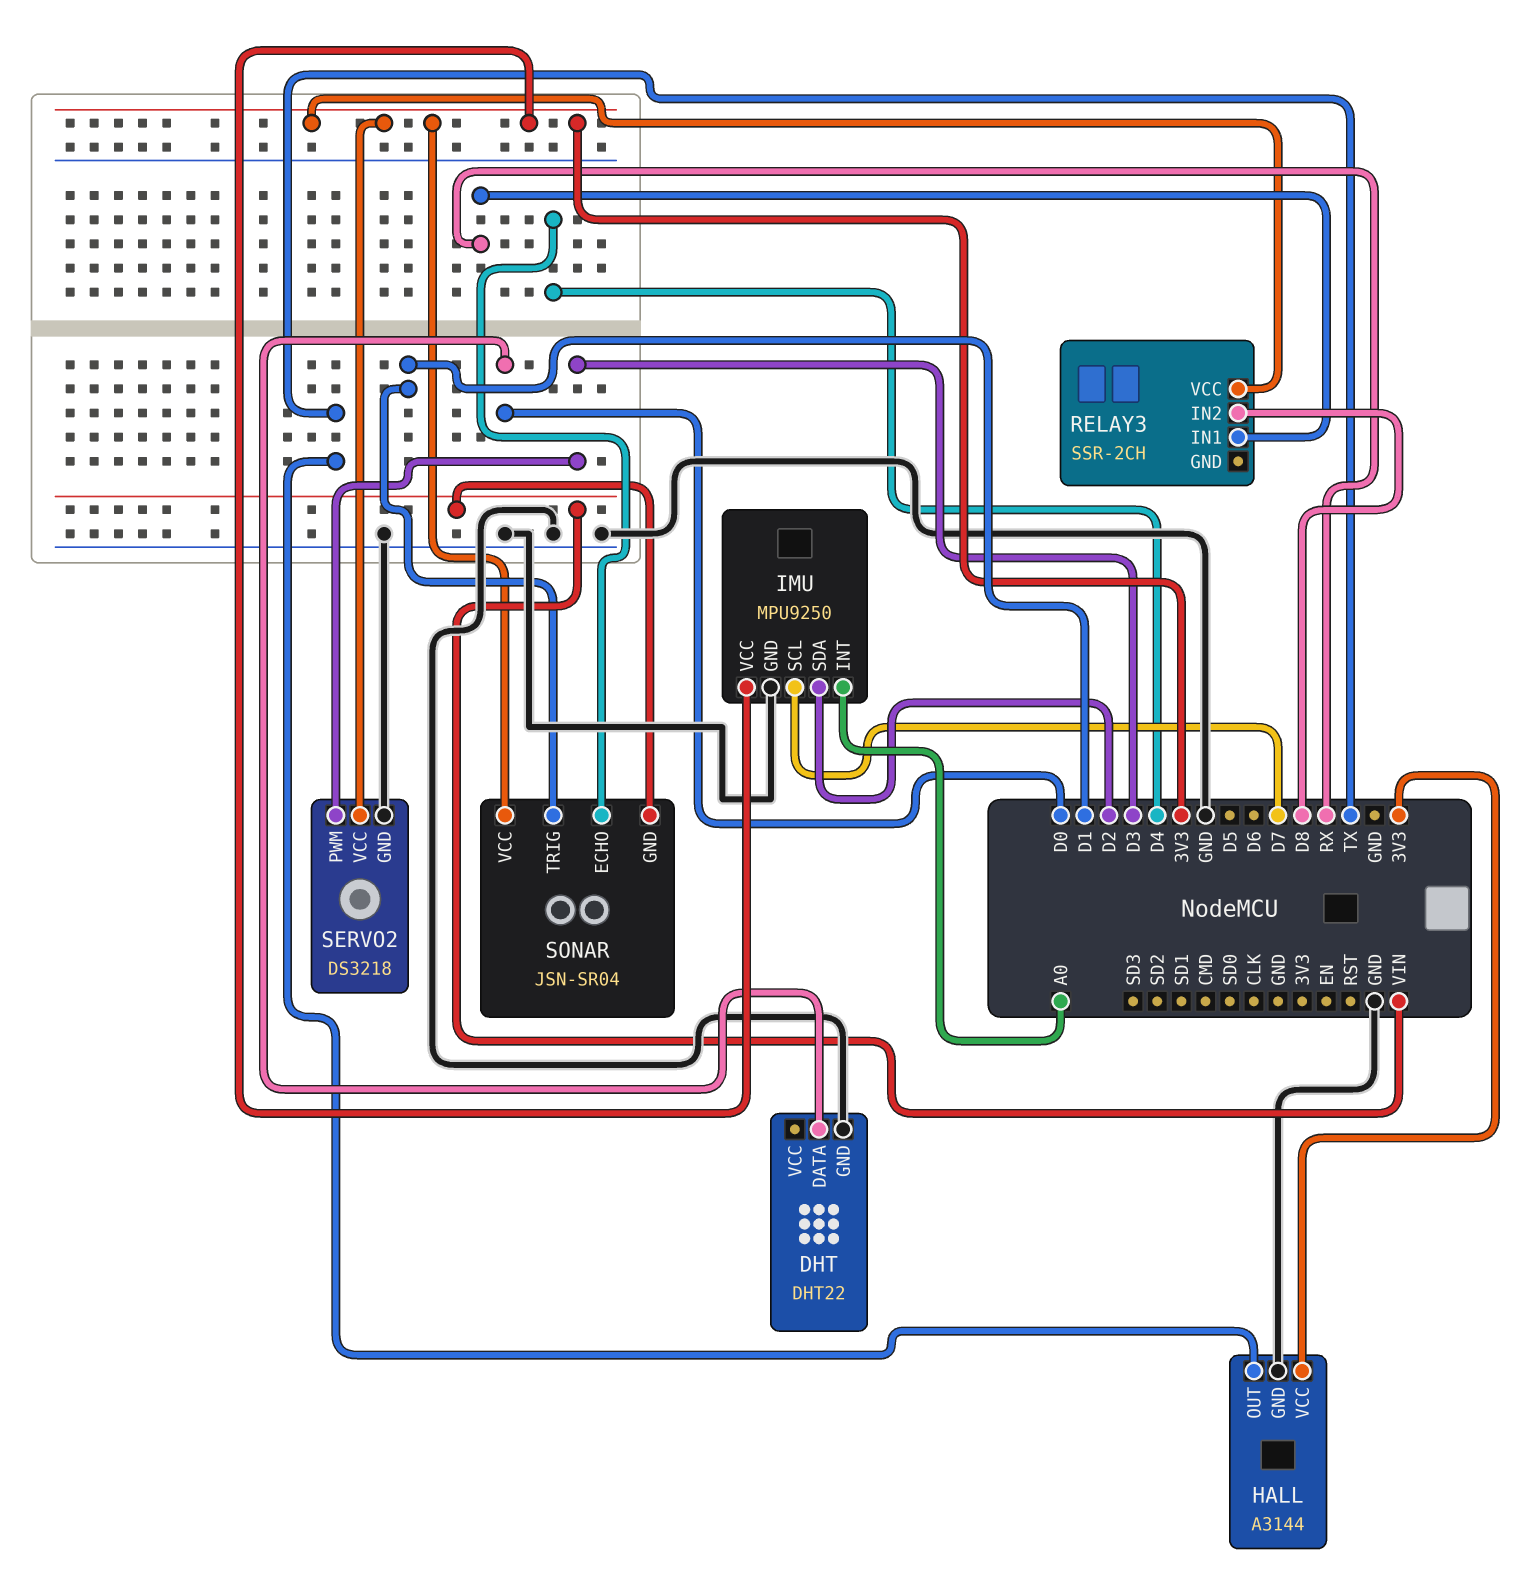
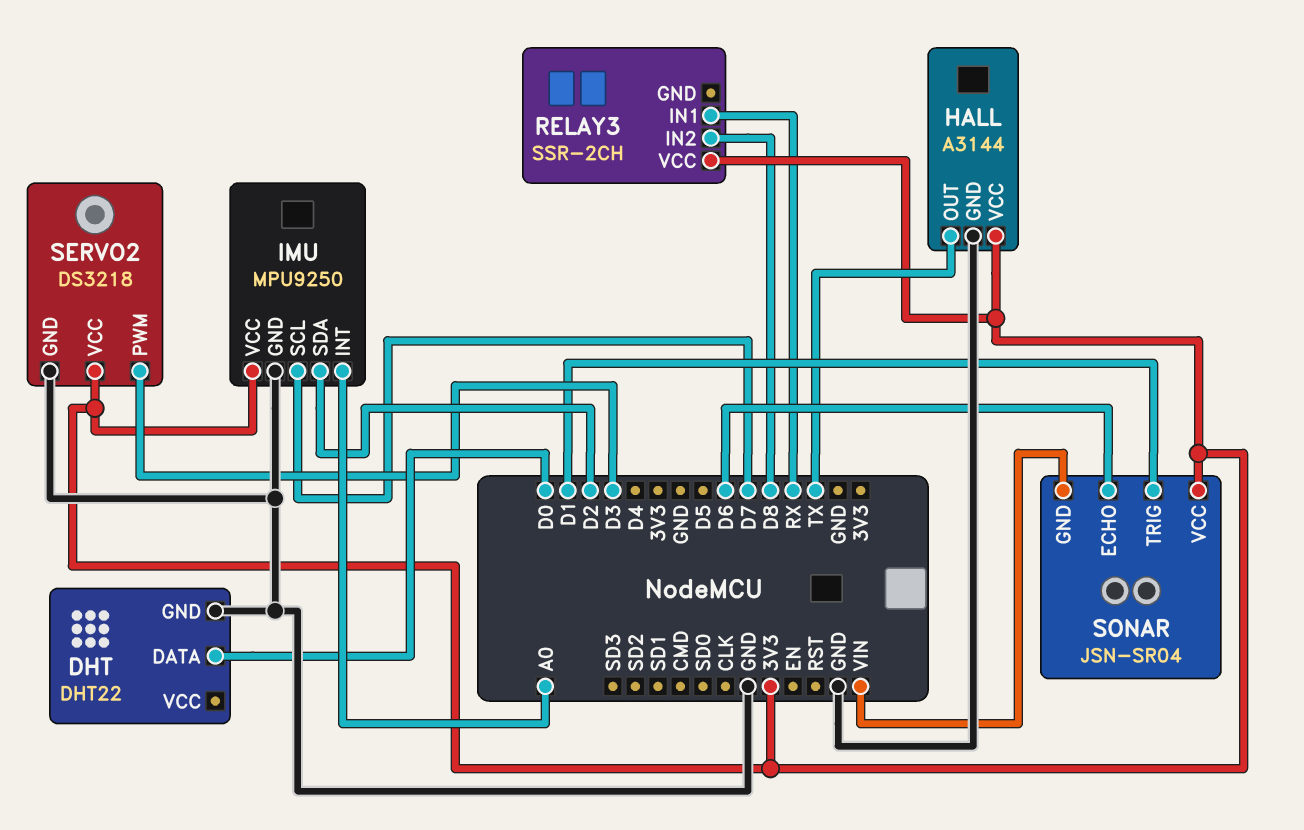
SONAR pin ECHO: D4 -> D6

